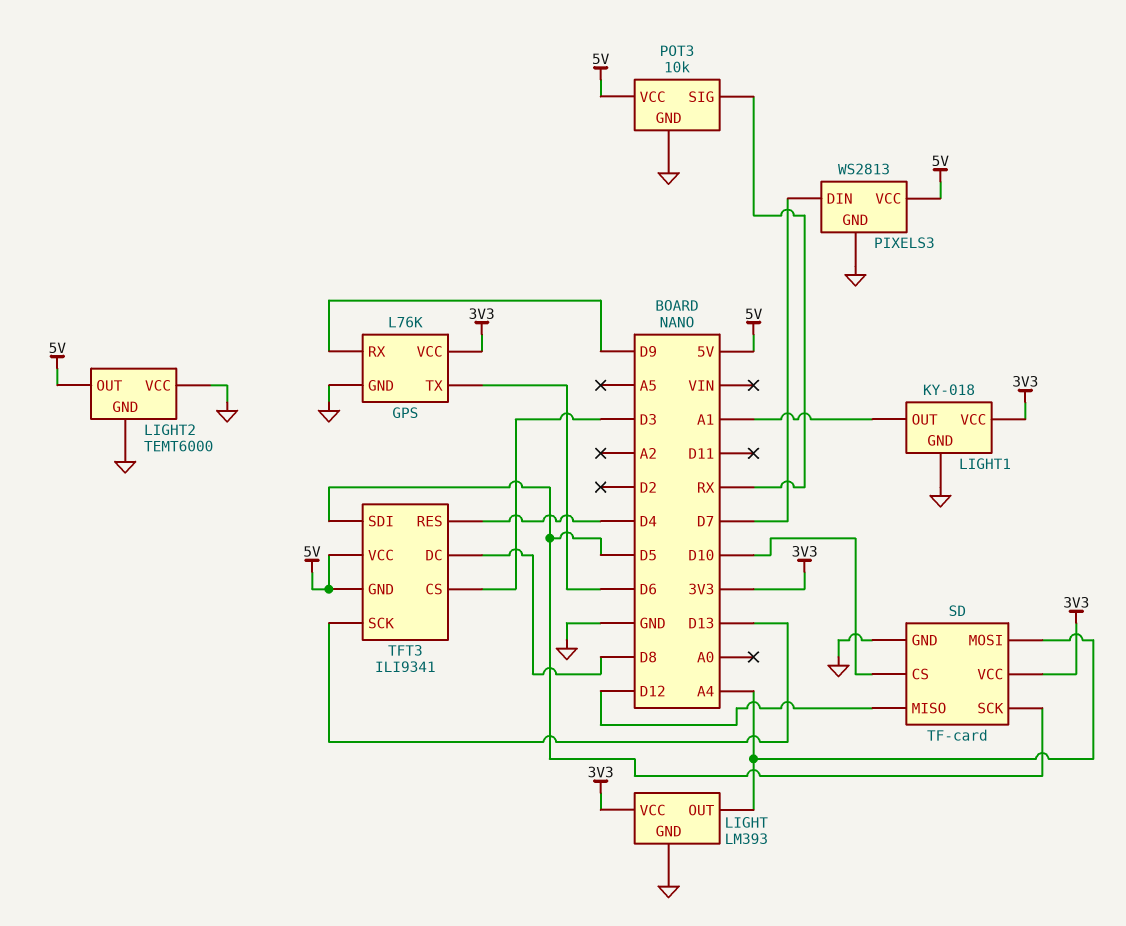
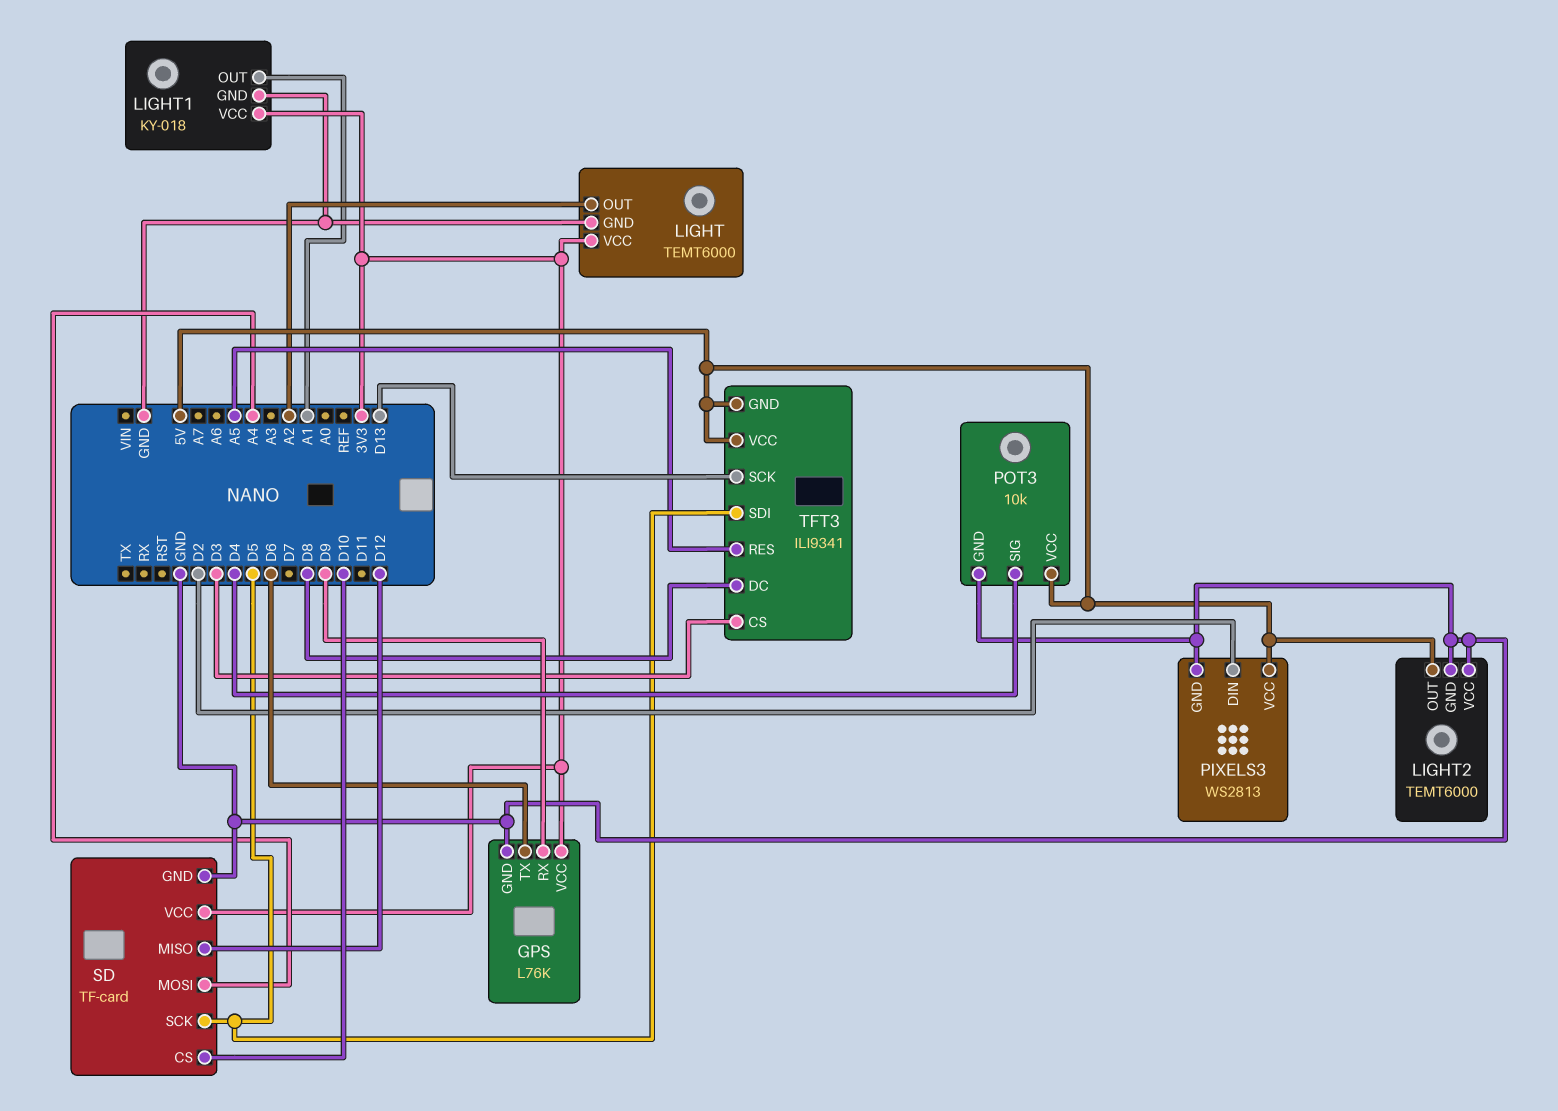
LIGHT: LM393 -> TEMT6000
LIGHT pin OUT: A4 -> A2
PIXELS3 pin DIN: D7 -> D2
POT3 pin SIG: RX -> D4
TFT3 pin RES: D4 -> A5

